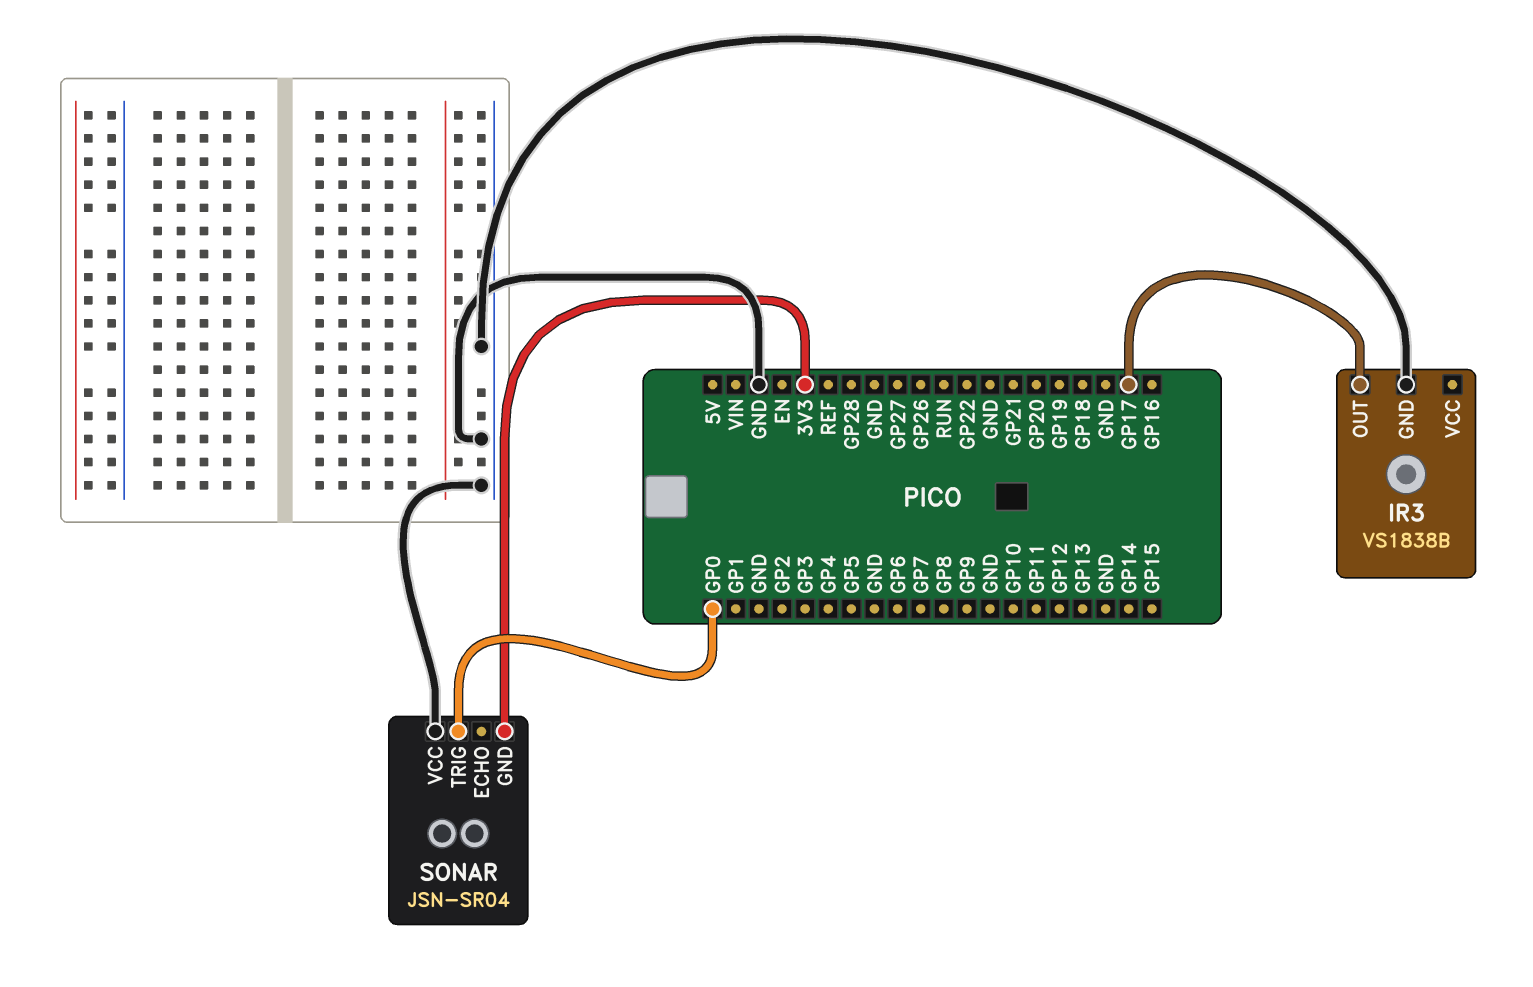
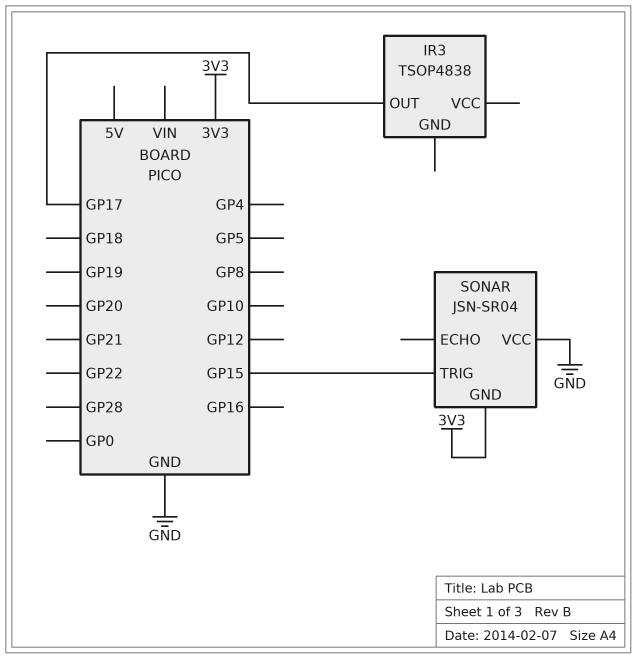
IR3: VS1838B -> TSOP4838
IR3 pin GND: GND -> none
SONAR pin TRIG: GP0 -> GP15

